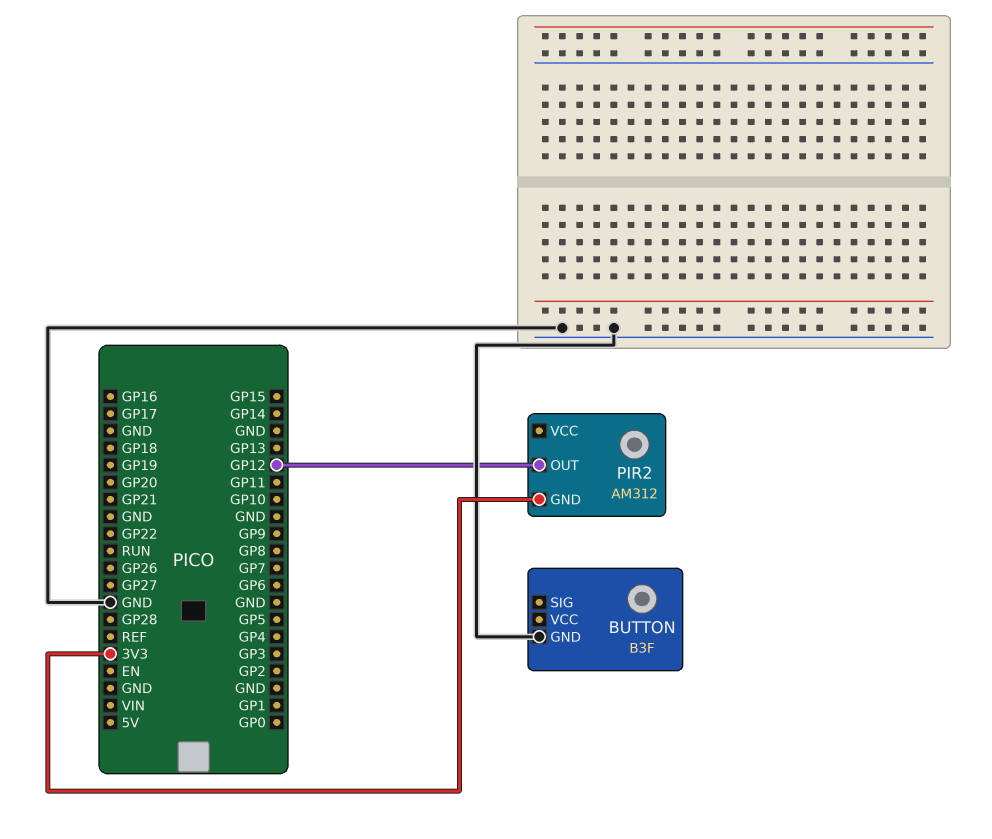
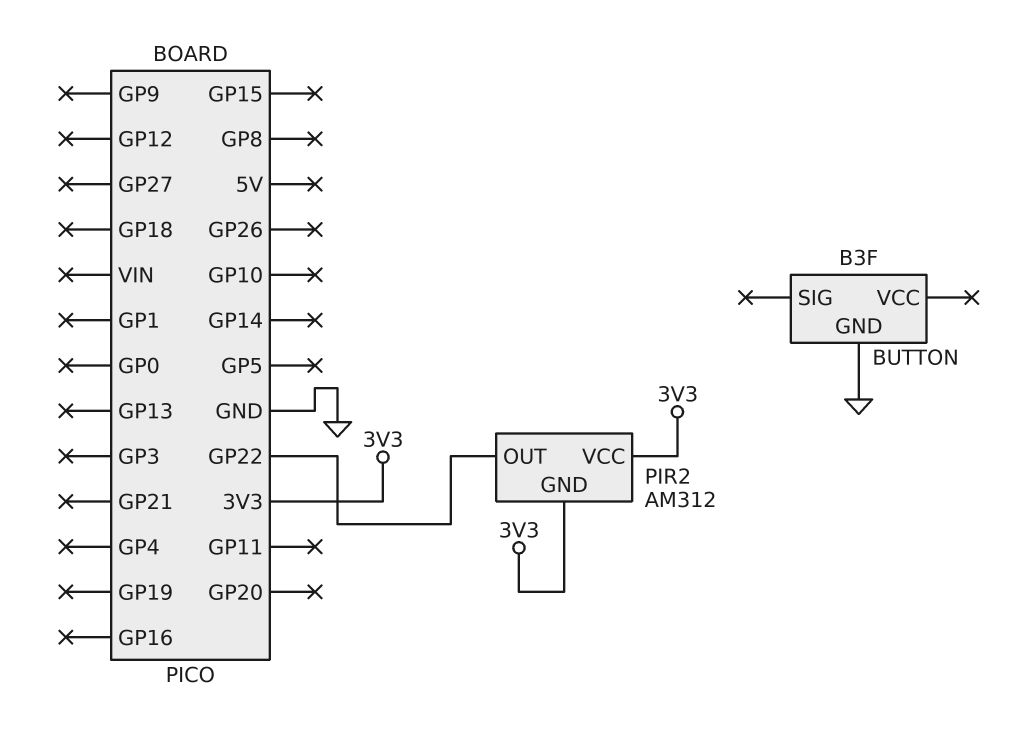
PIR2 pin OUT: GP12 -> GP22
PIR2 pin VCC: none -> 3V3

